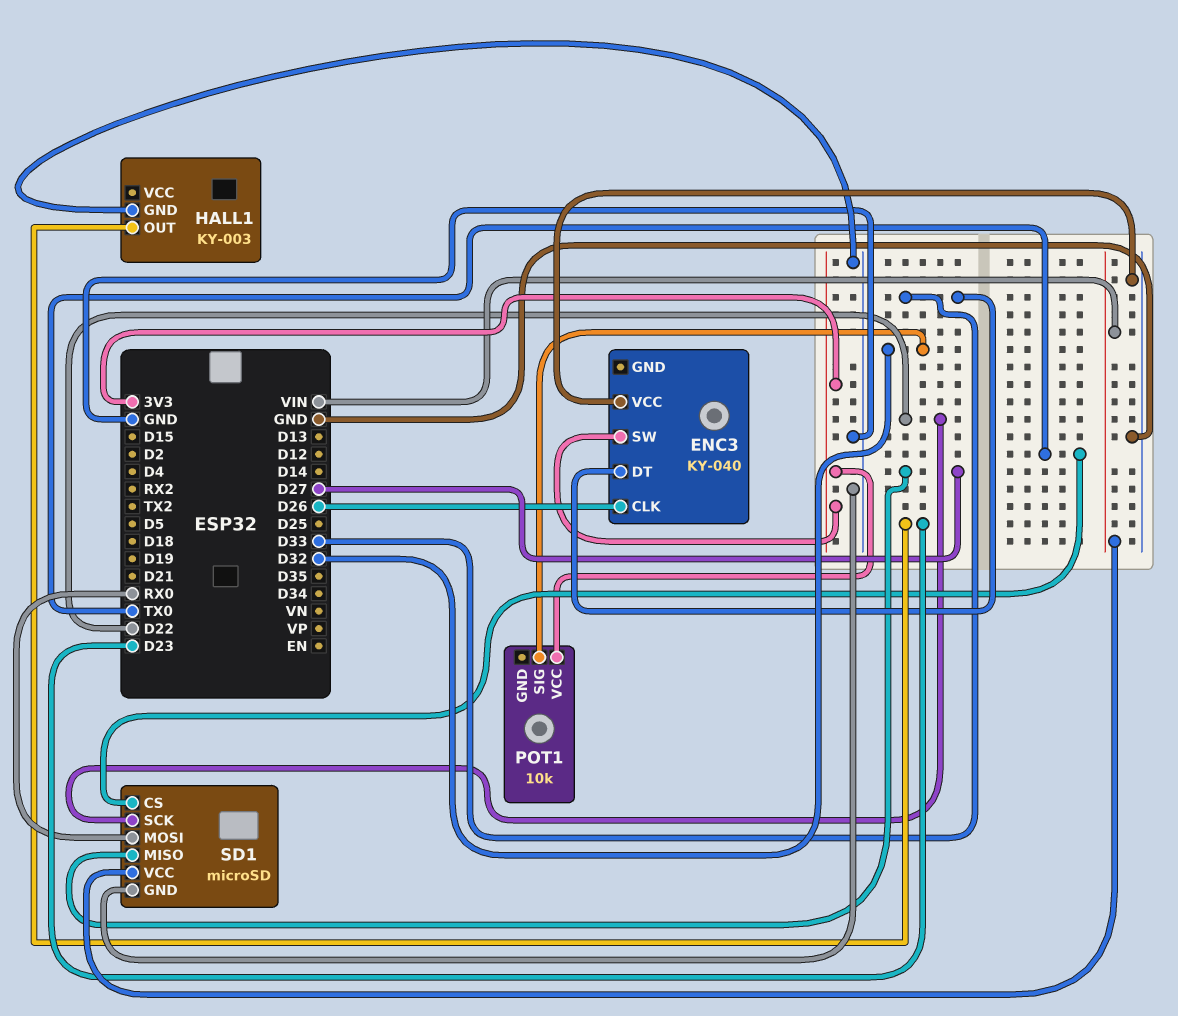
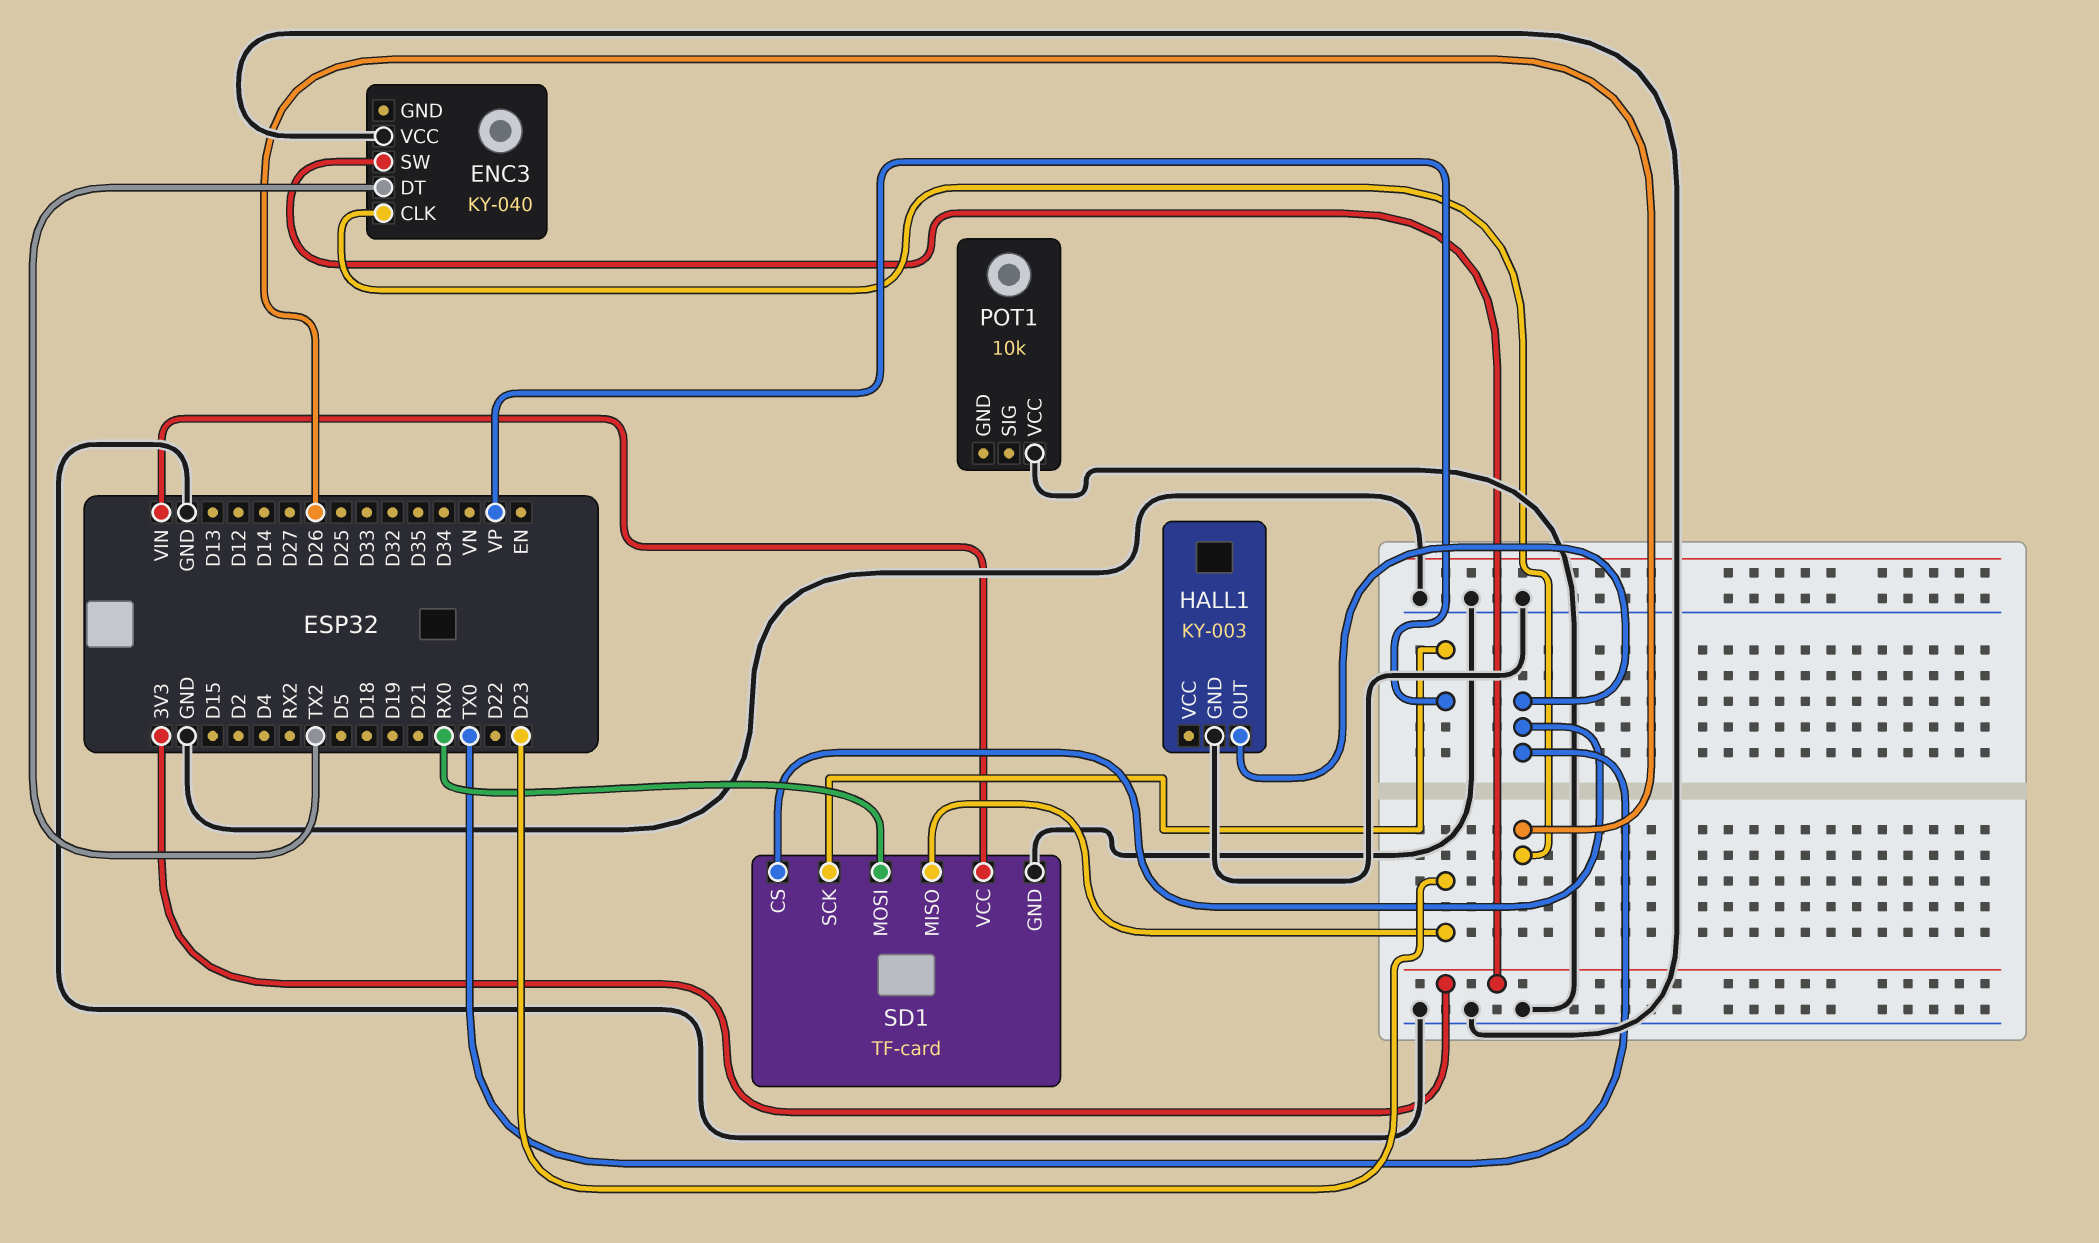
ENC3 pin DT: D33 -> TX2
HALL1 pin OUT: D23 -> TX0
POT1 pin SIG: D32 -> none
POT1 pin VCC: 3V3 -> GND
SD1: microSD -> TF-card
SD1 pin MISO: D27 -> D23
SD1 pin SCK: D22 -> VP

